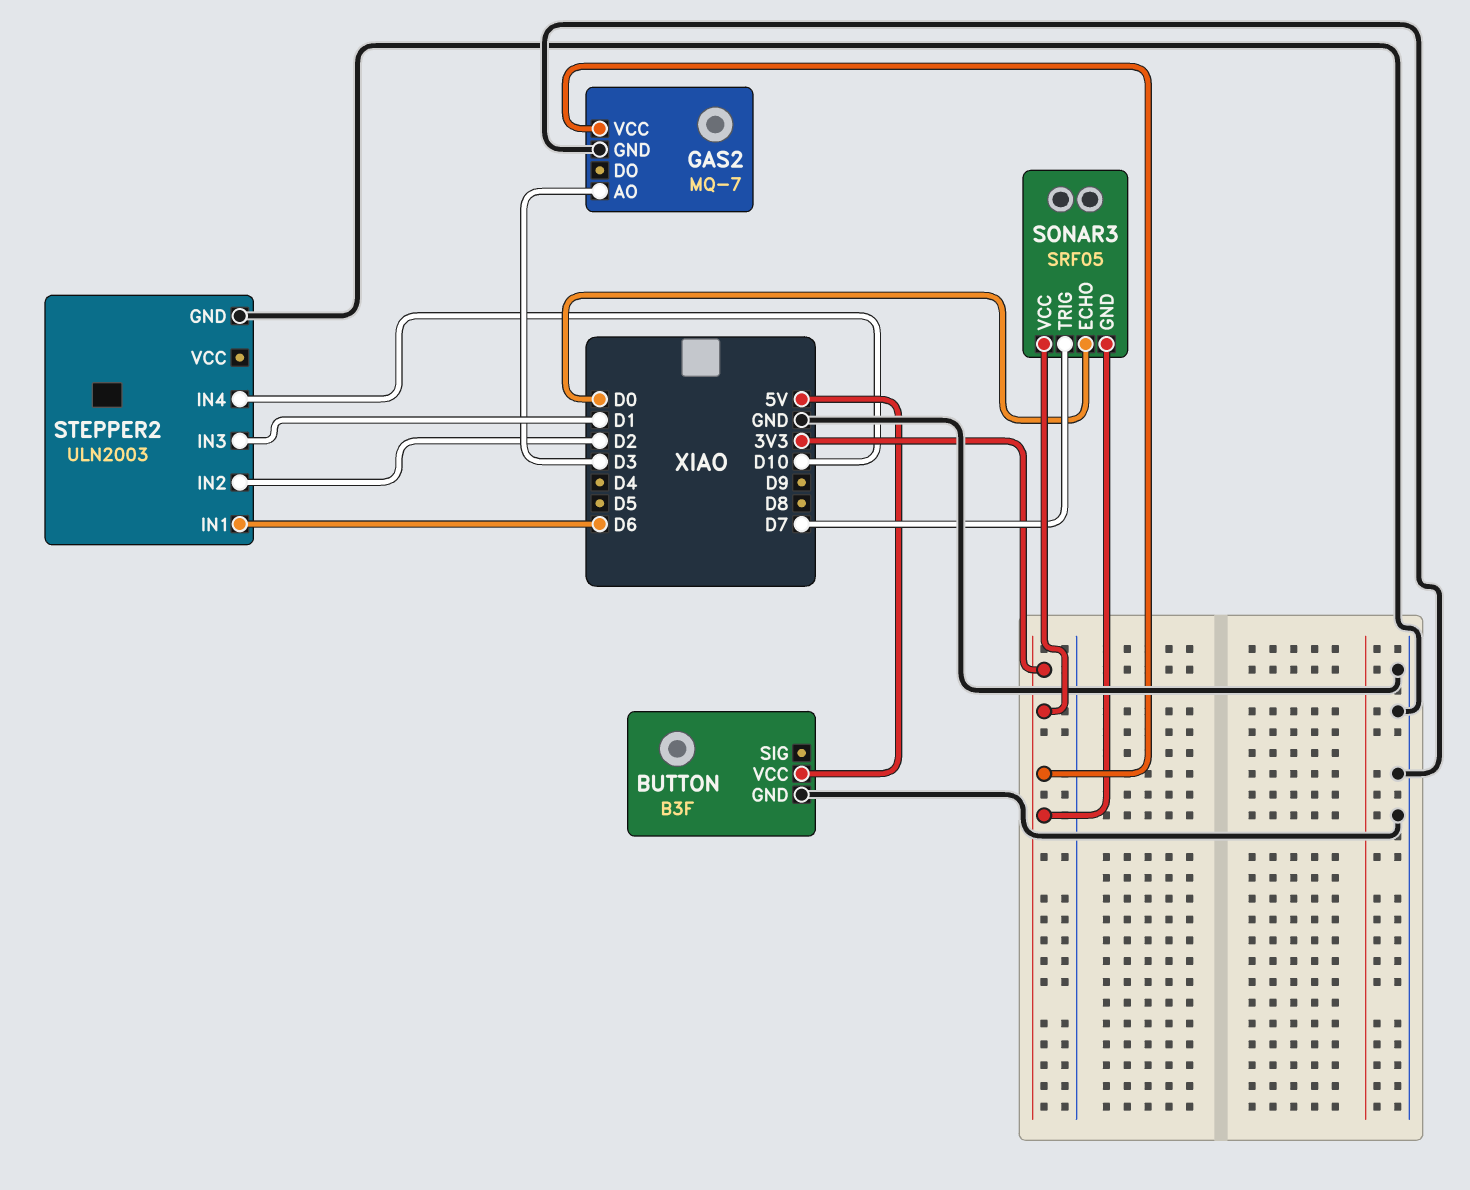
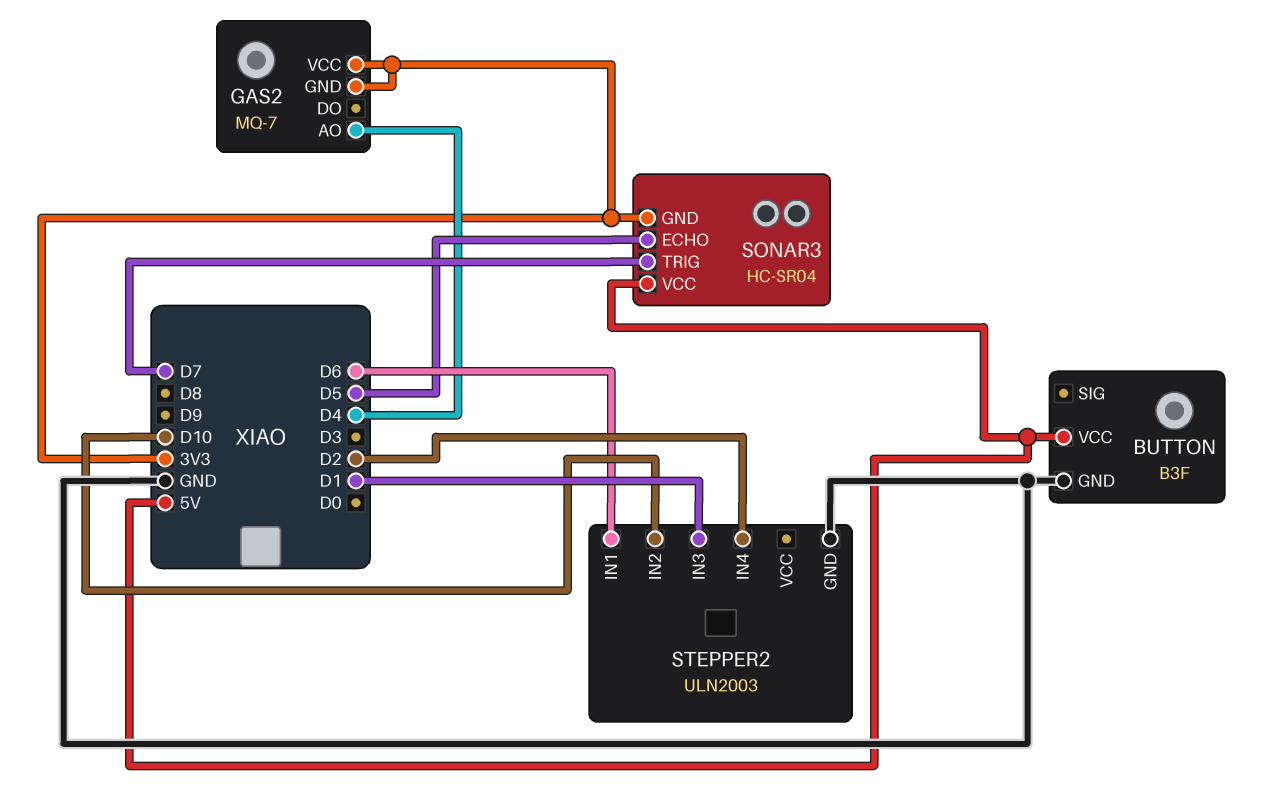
GAS2 pin AO: D3 -> D4
GAS2 pin GND: GND -> 3V3
SONAR3: SRF05 -> HC-SR04
SONAR3 pin ECHO: D0 -> D5
SONAR3 pin VCC: 3V3 -> 5V
STEPPER2 pin IN2: D2 -> D10
STEPPER2 pin IN4: D10 -> D2

